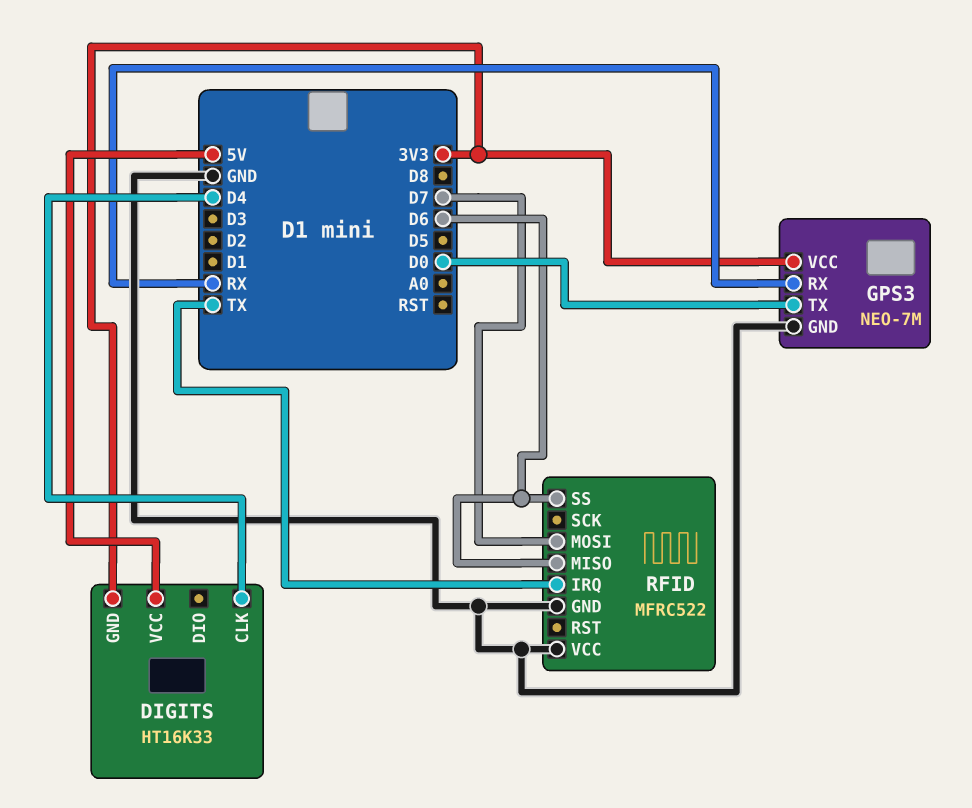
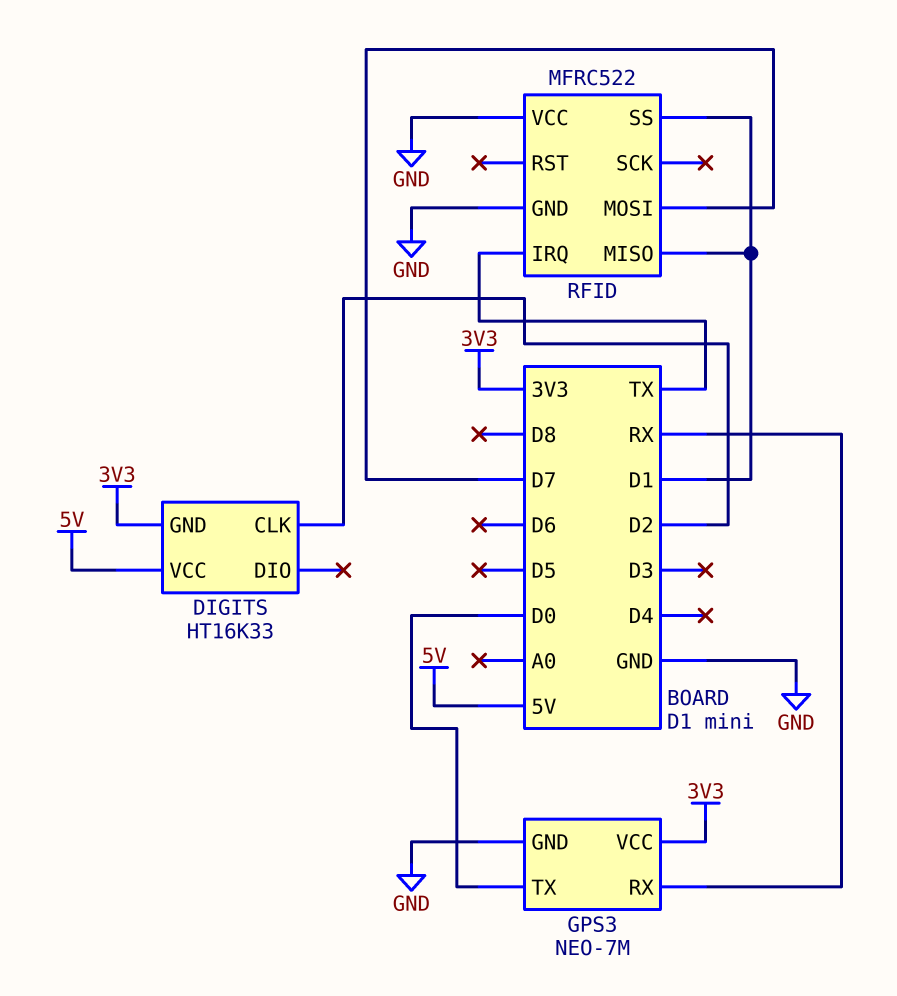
DIGITS pin CLK: D4 -> D2
RFID pin MISO: D6 -> D1
RFID pin SS: D6 -> D1

